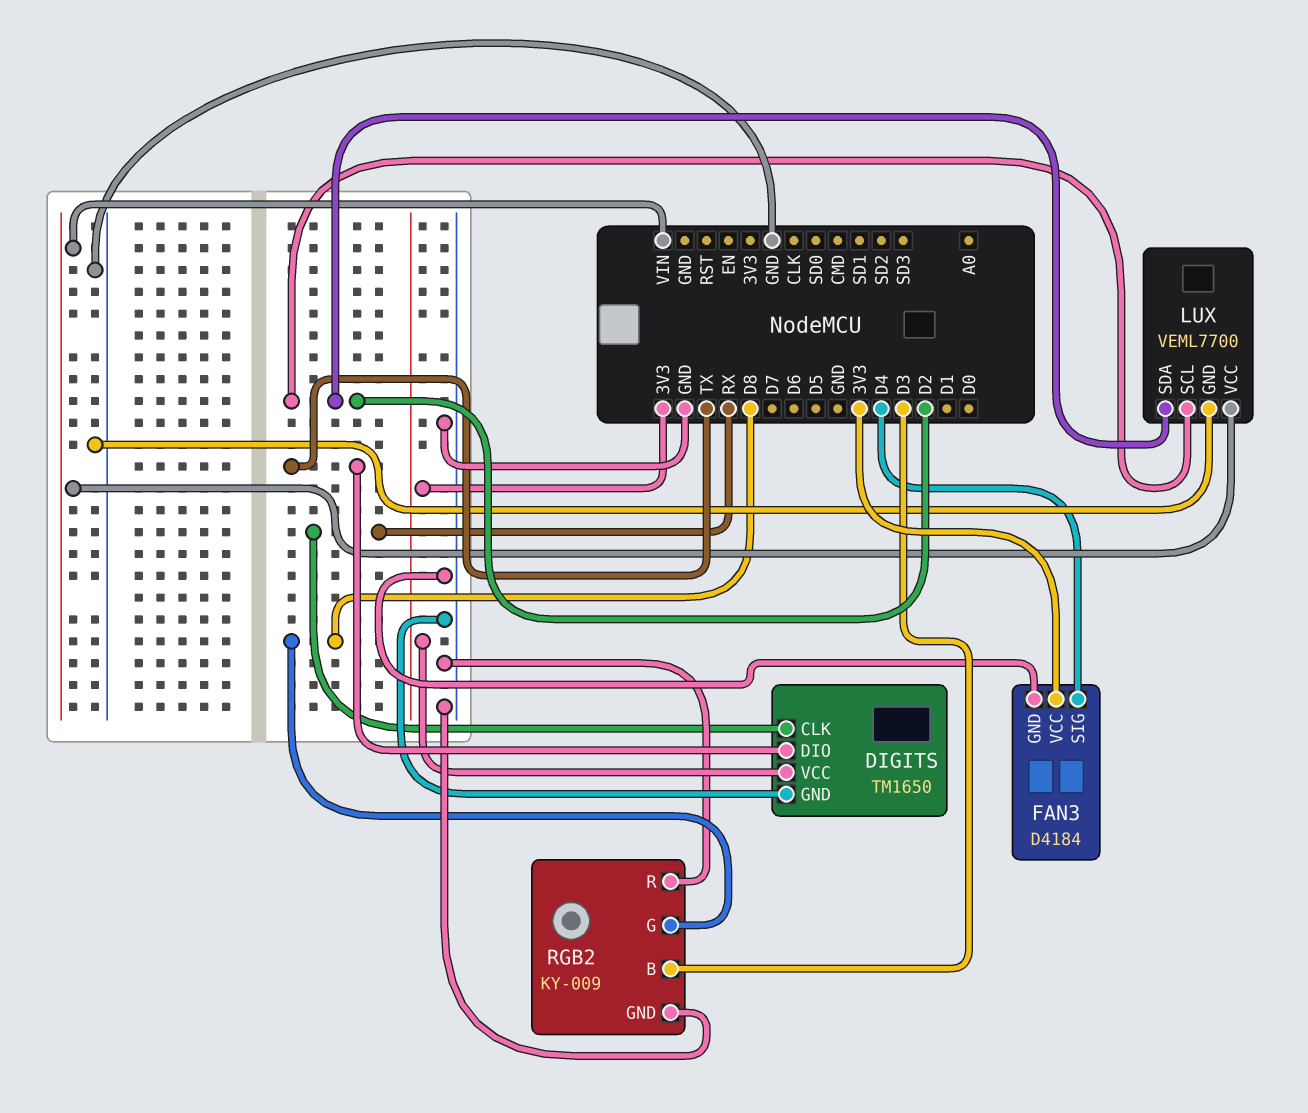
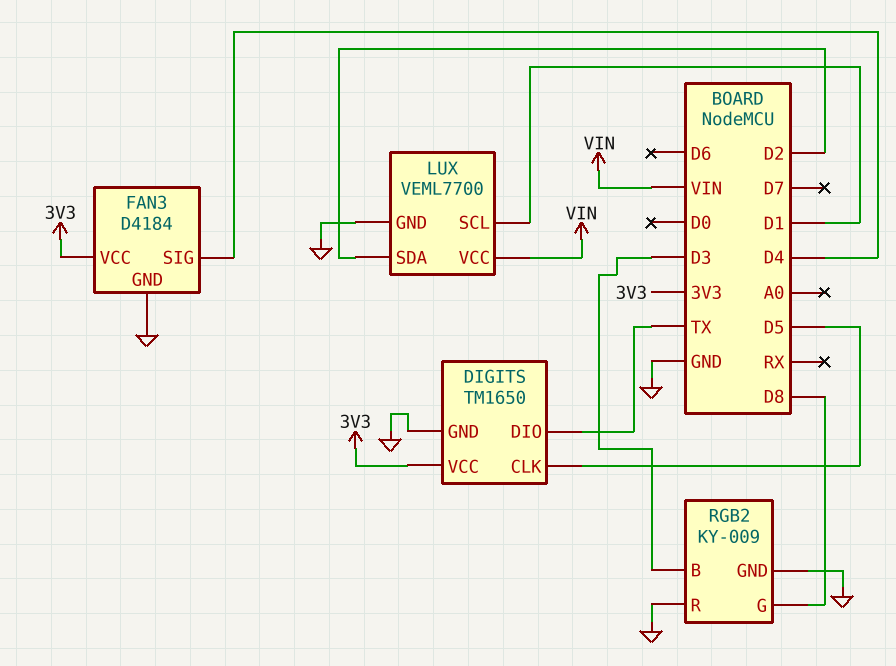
DIGITS pin CLK: RX -> D5
LUX pin SCL: D2 -> D1

